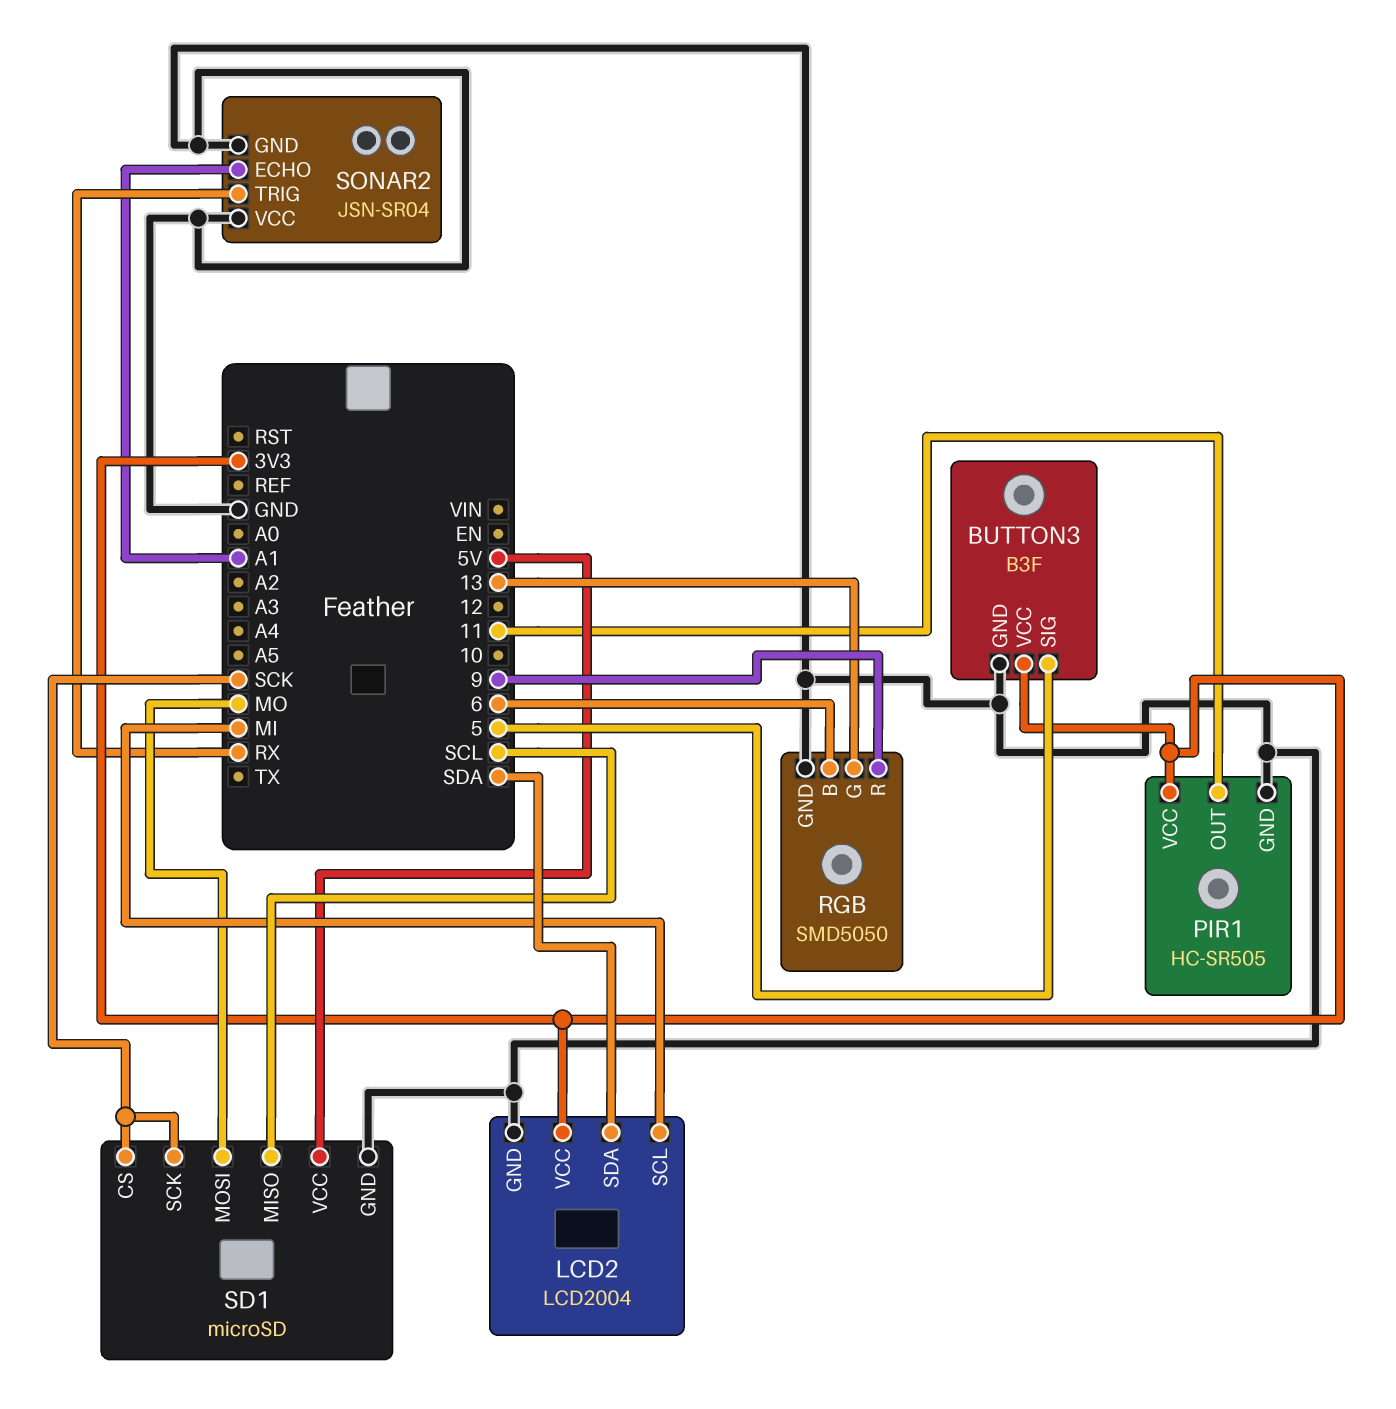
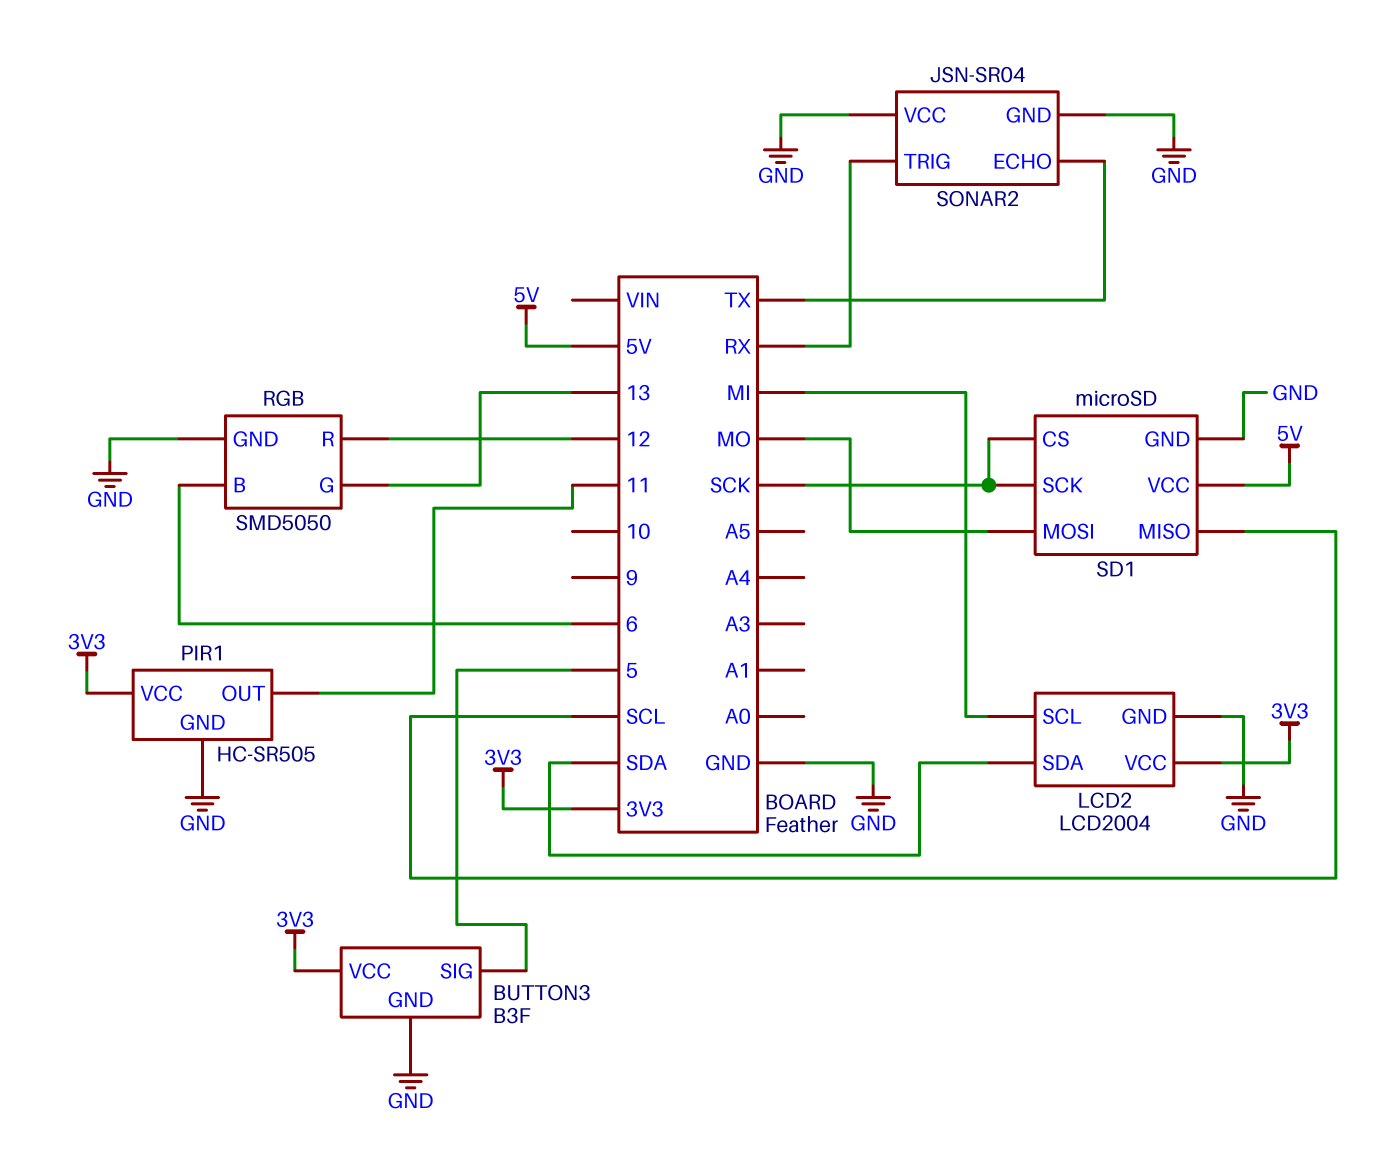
RGB pin R: 9 -> 12
SONAR2 pin ECHO: A1 -> TX

